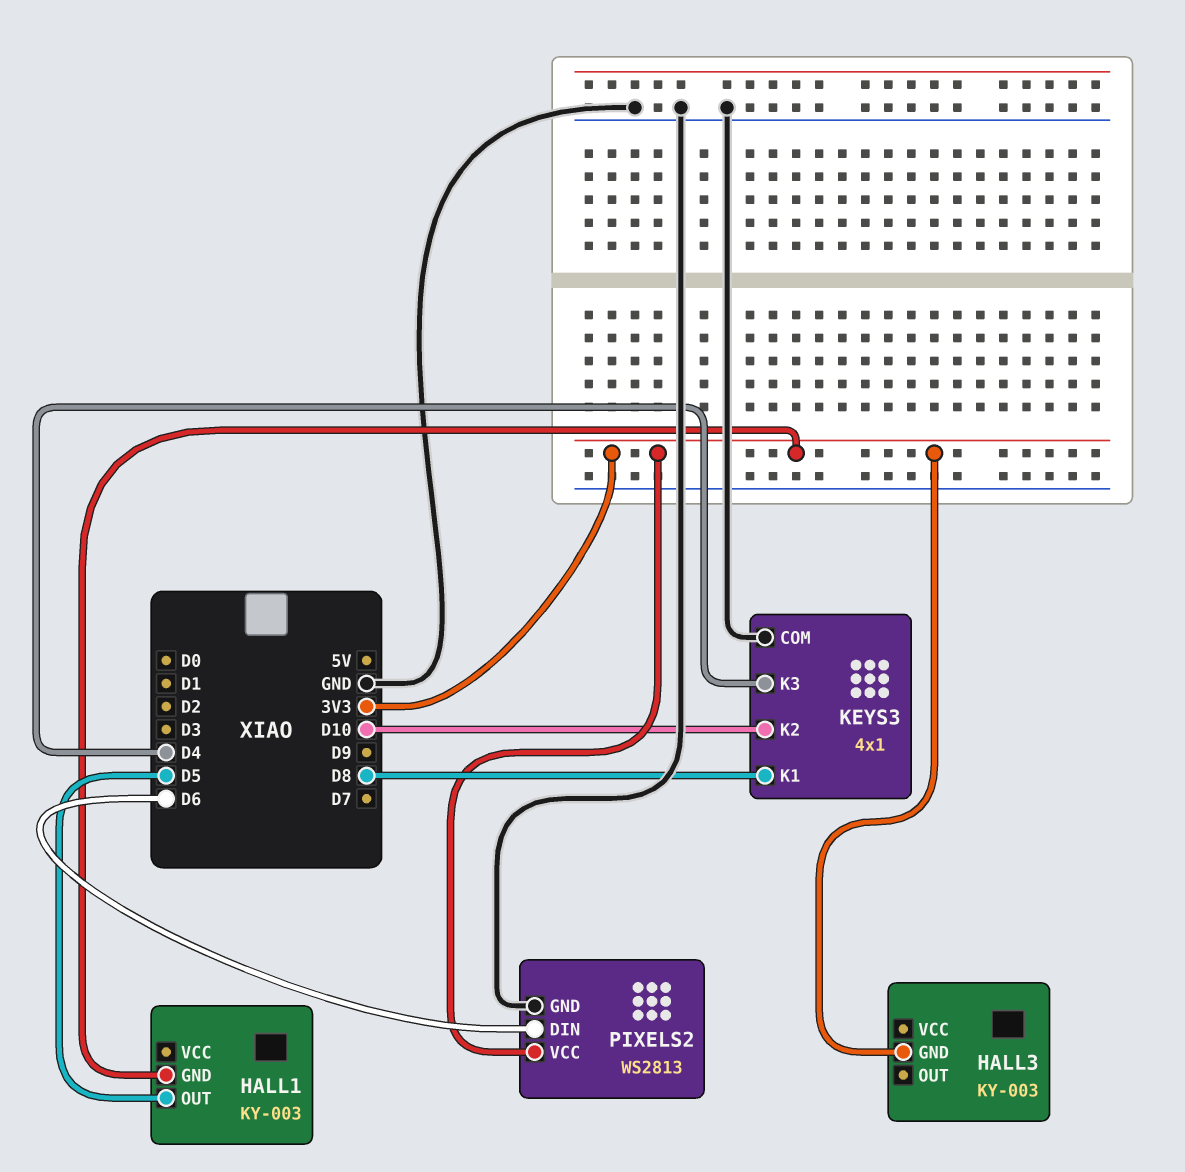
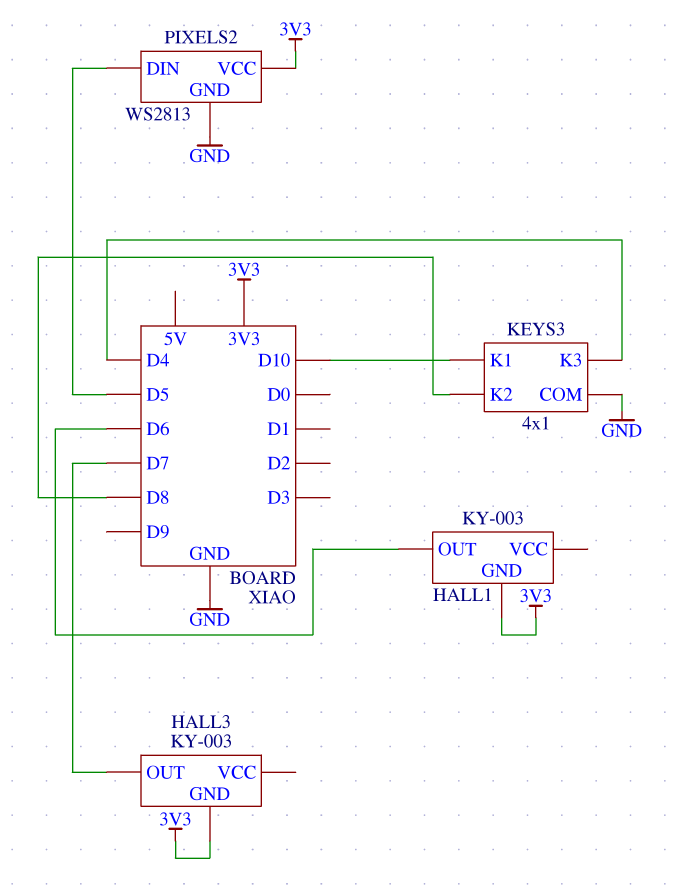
HALL1 pin OUT: D5 -> D6
HALL3 pin OUT: none -> D7
KEYS3 pin K1: D8 -> D10
KEYS3 pin K2: D10 -> D8
PIXELS2 pin DIN: D6 -> D5

